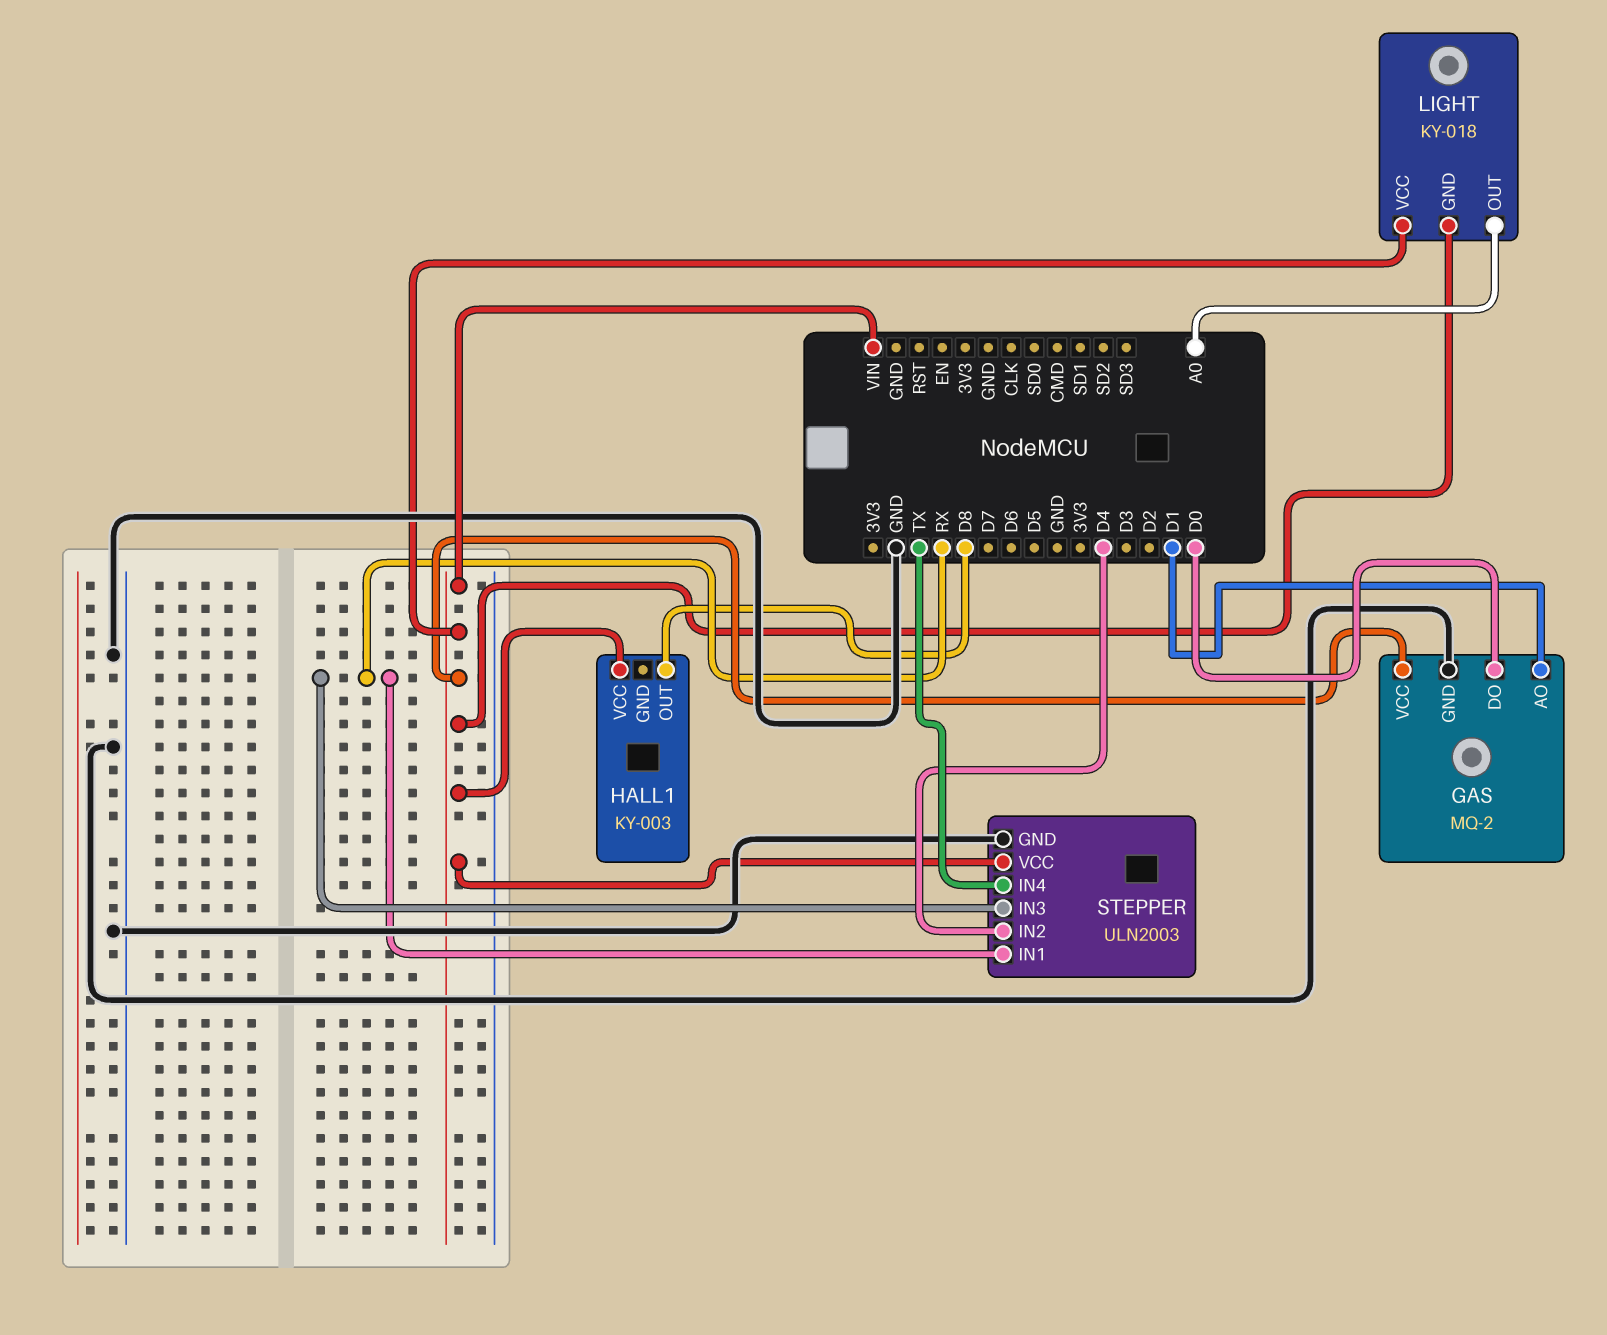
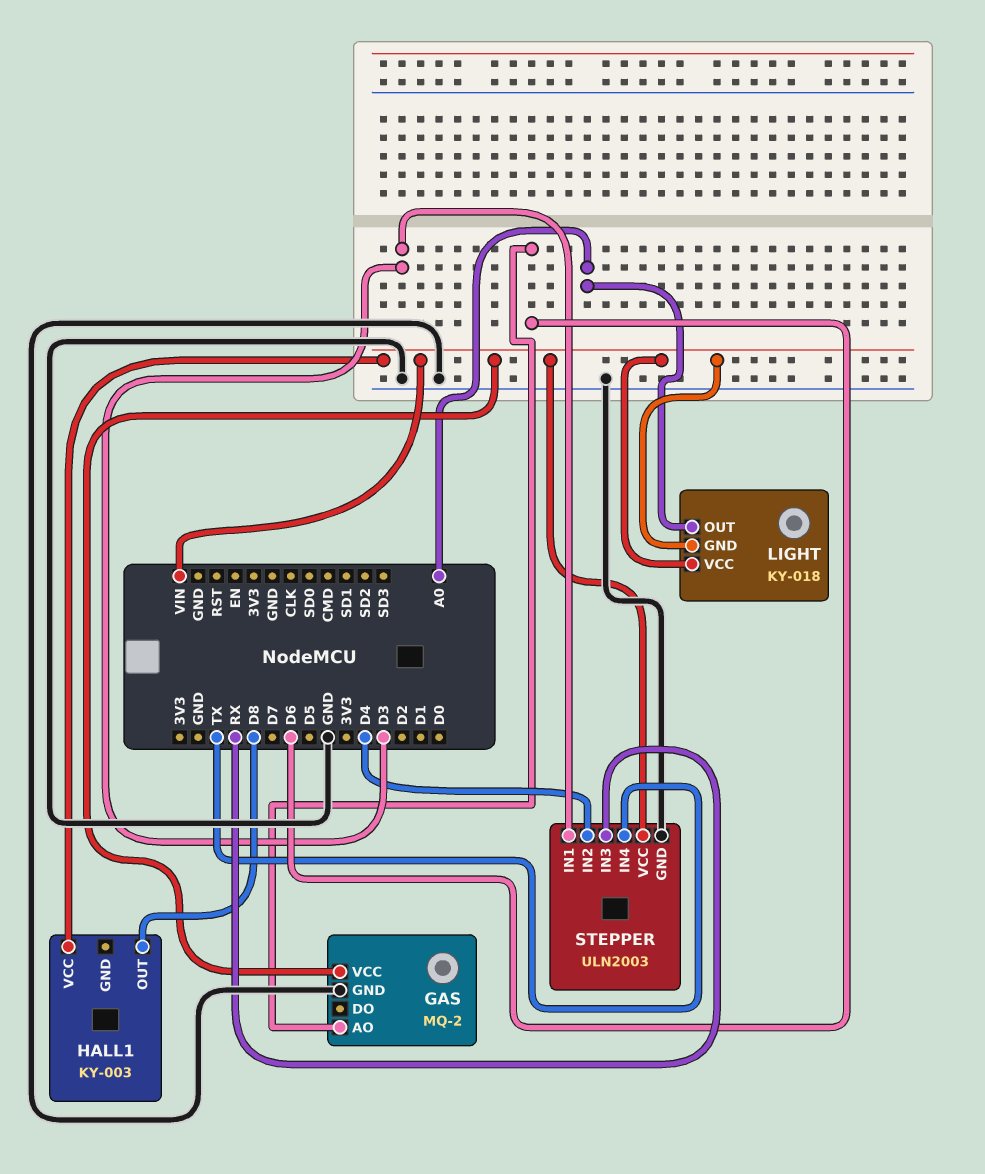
GAS pin AO: D1 -> D6
GAS pin DO: D0 -> none
STEPPER pin IN1: RX -> D3

